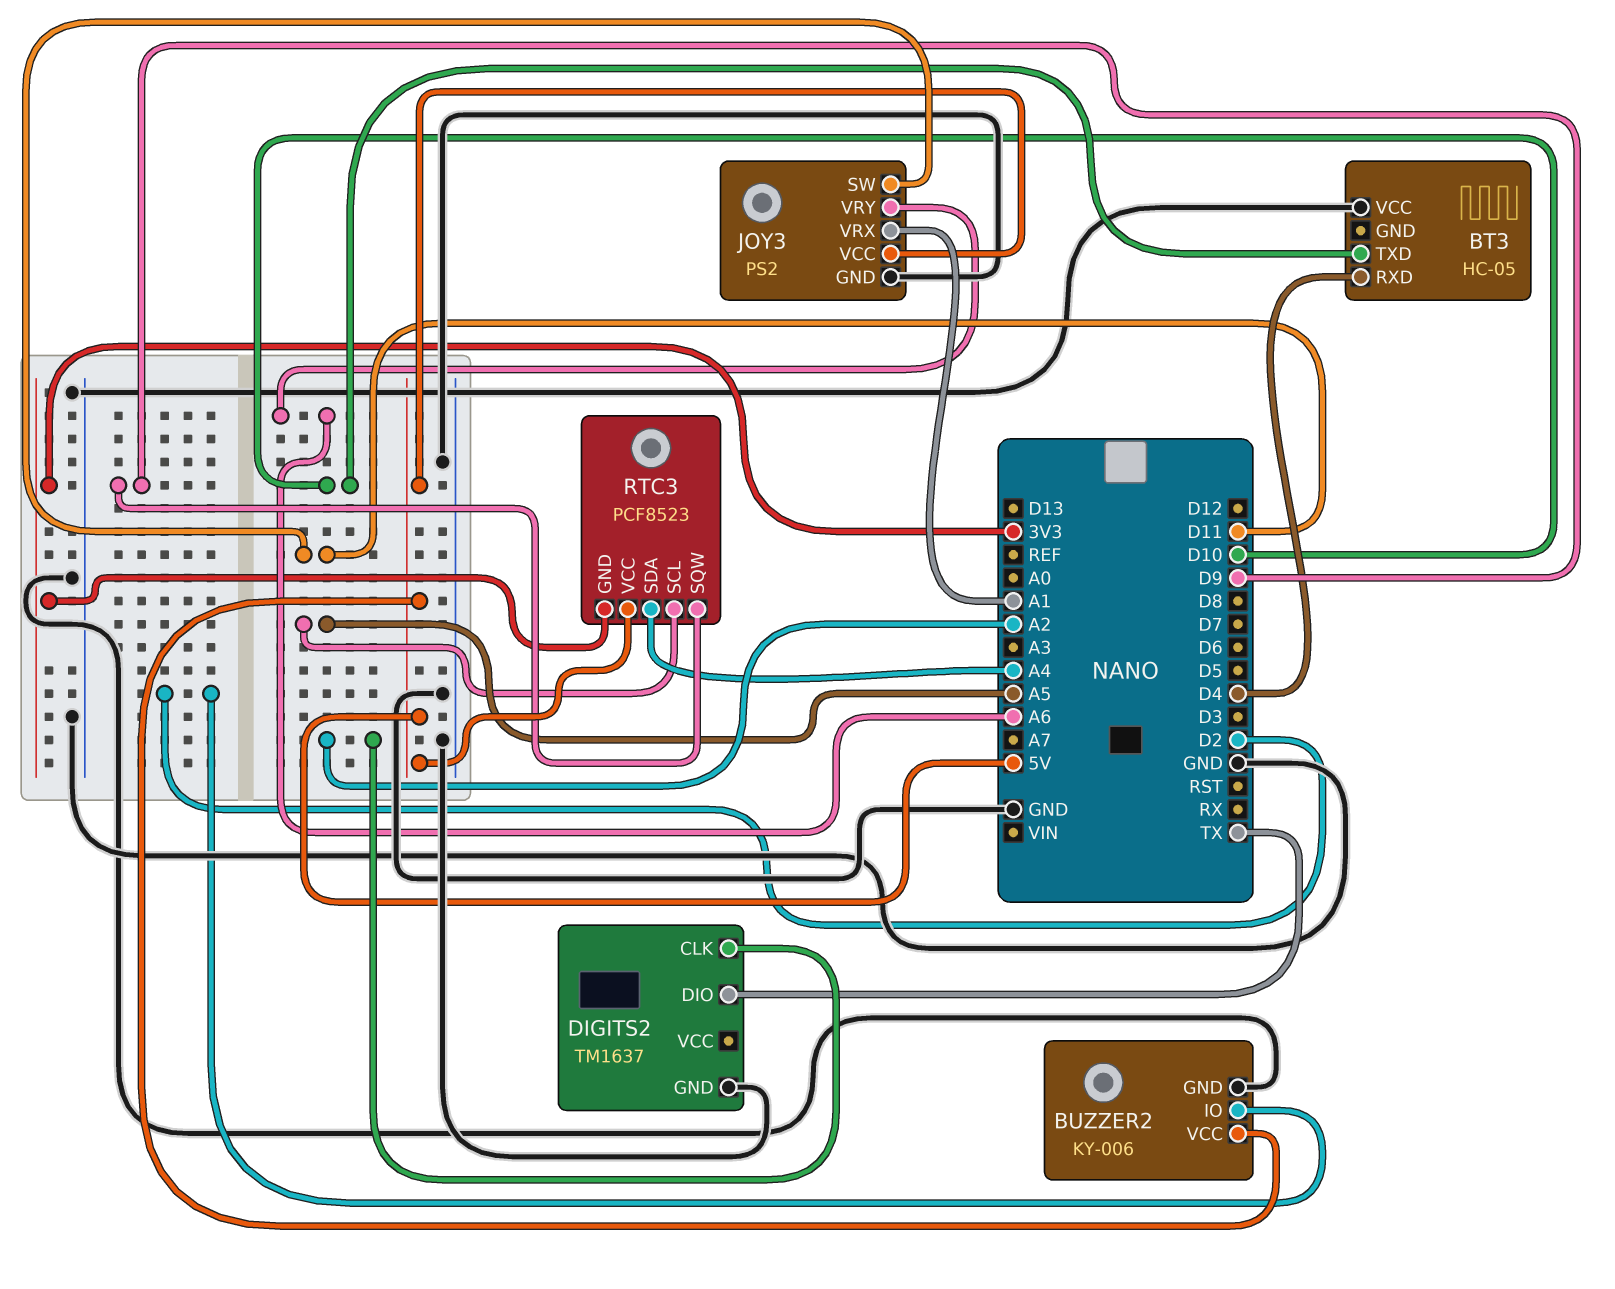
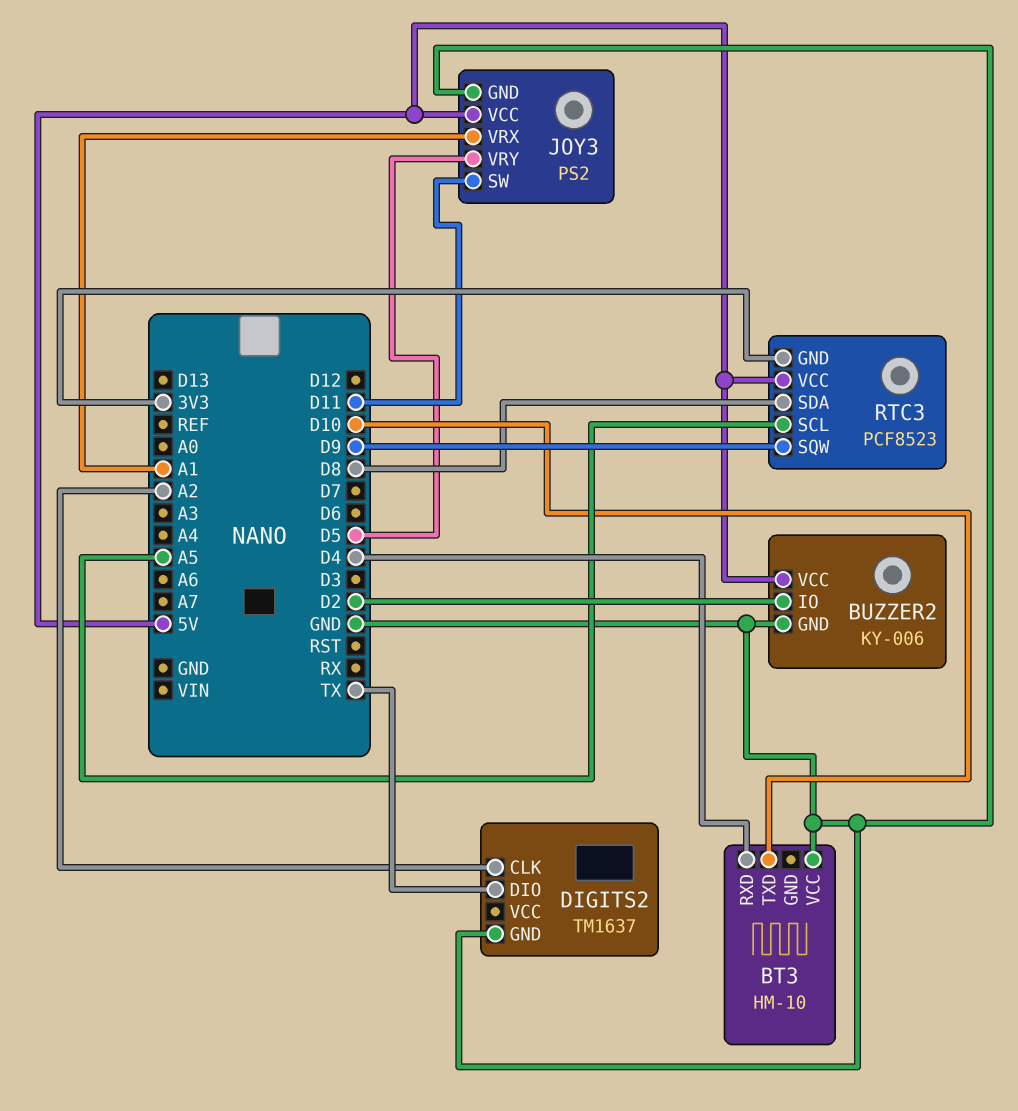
BT3: HC-05 -> HM-10
JOY3 pin VRY: A6 -> D5
RTC3 pin SDA: A4 -> D8

